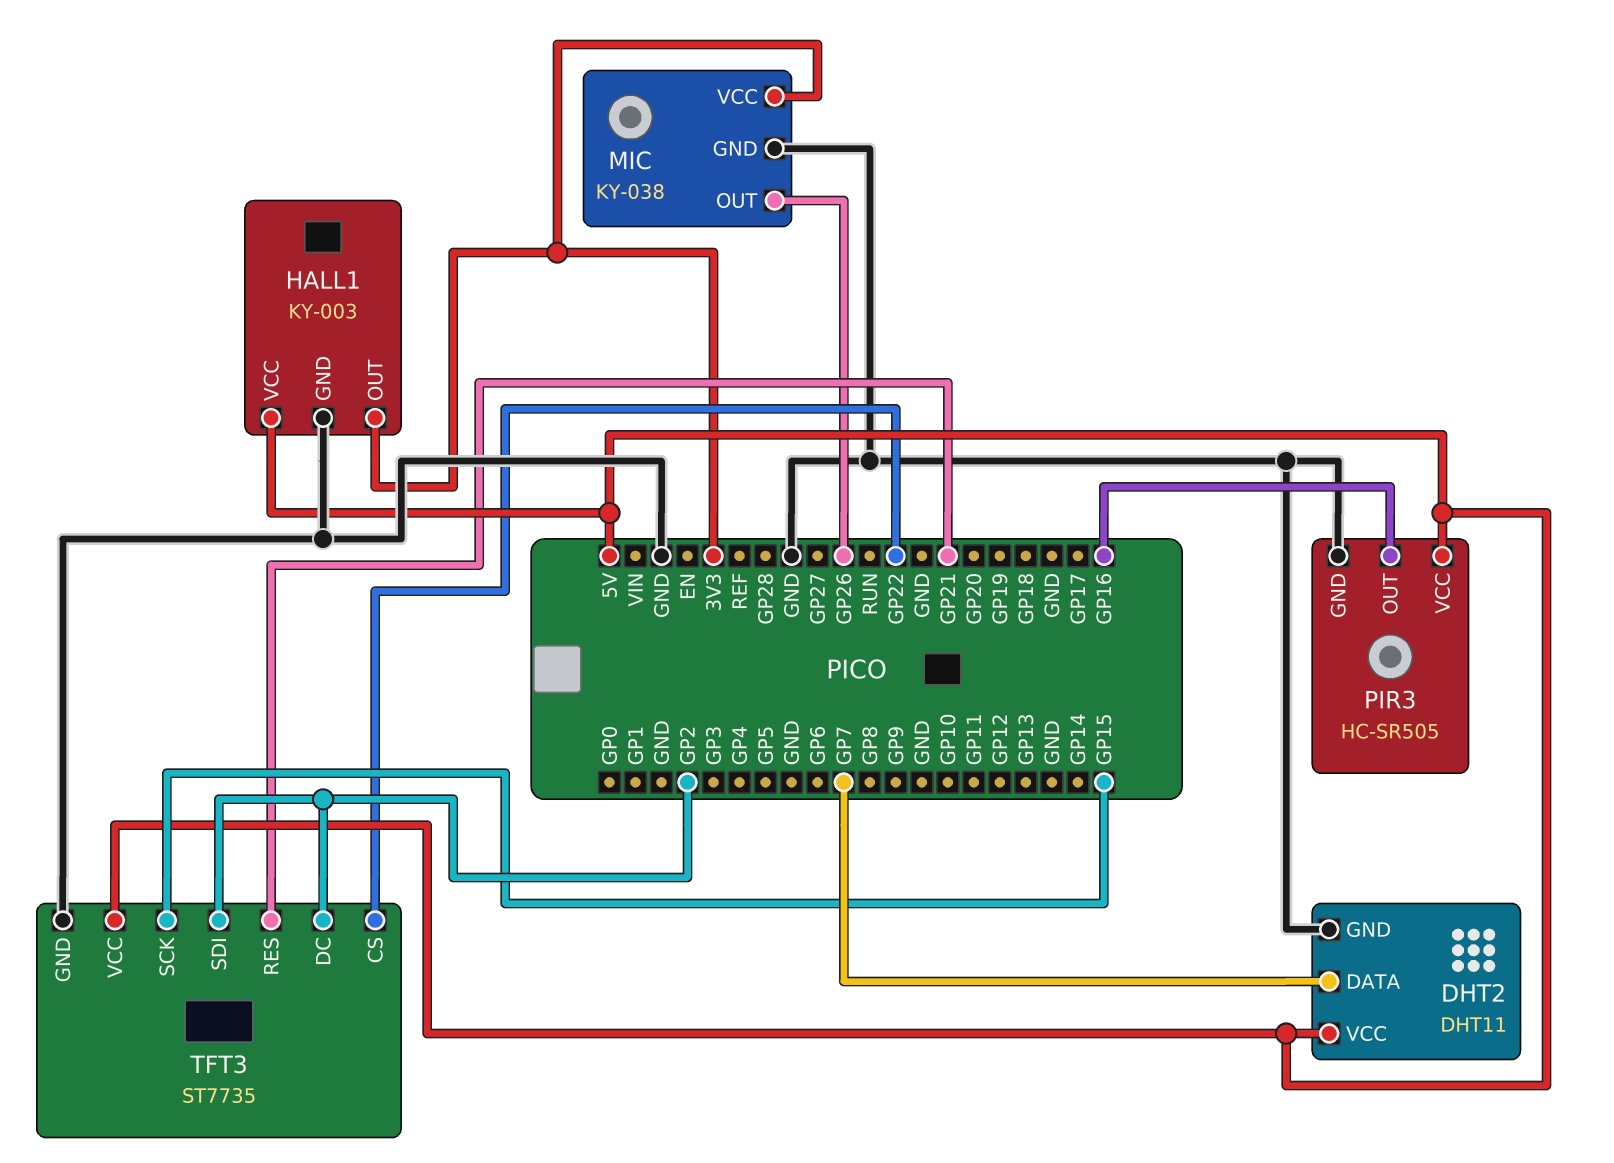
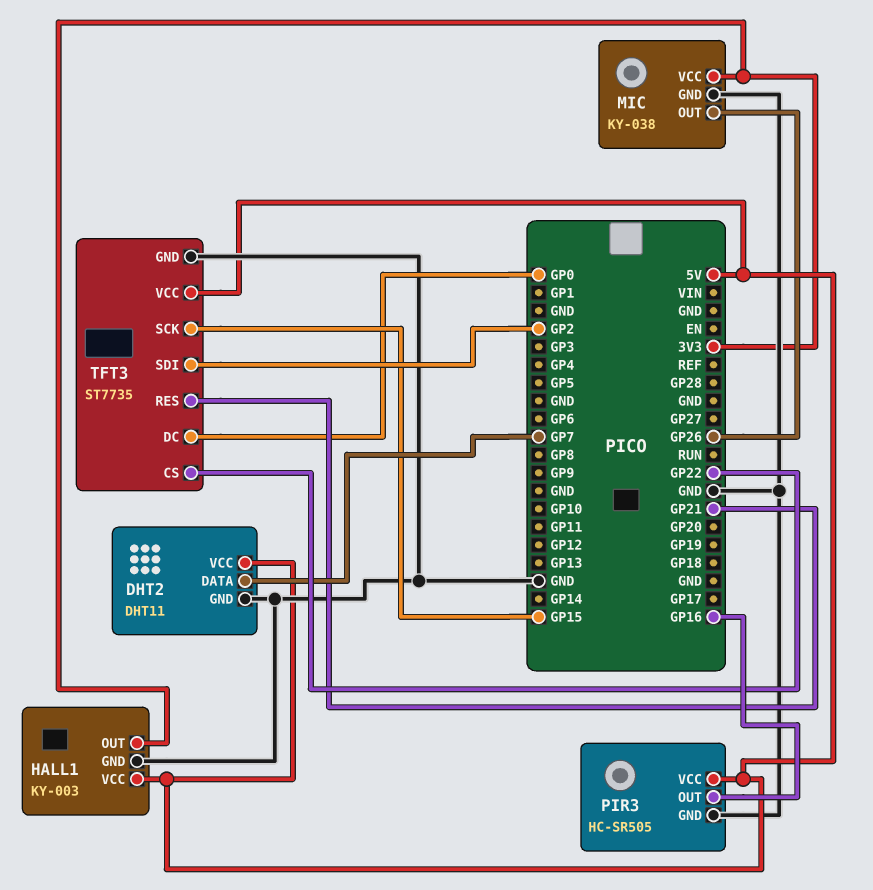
TFT3 pin DC: GP2 -> GP0

